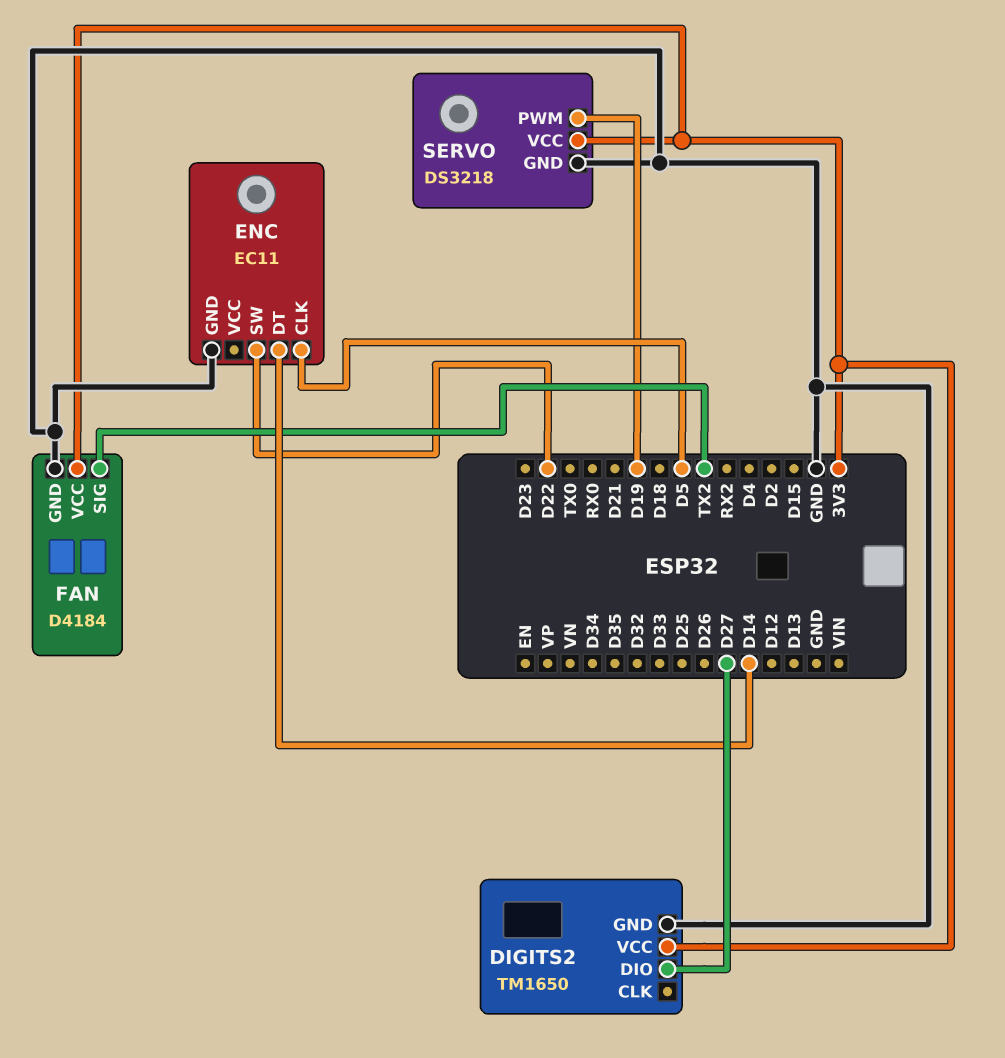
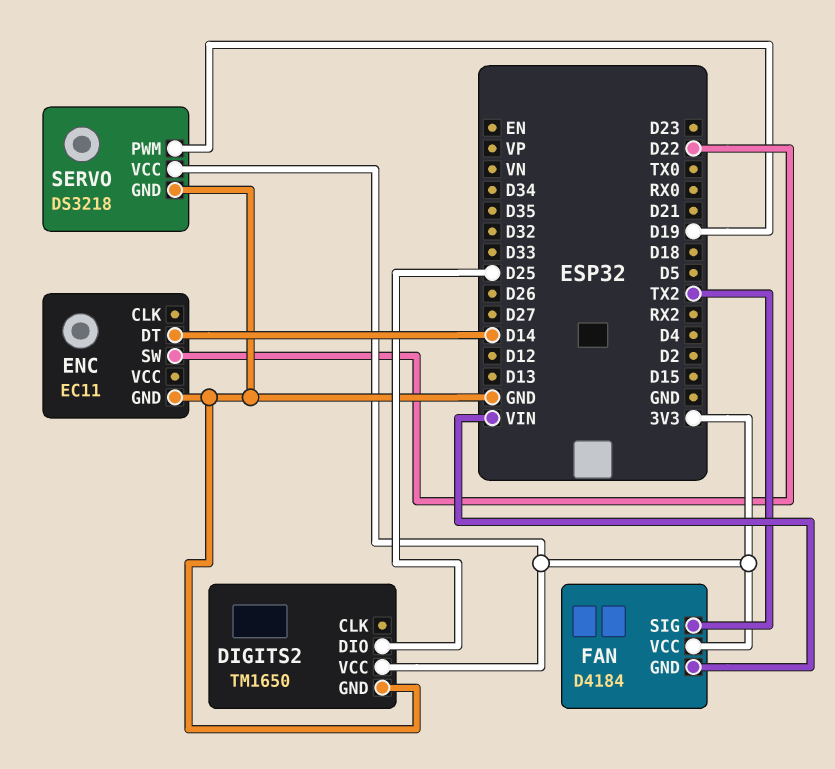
DIGITS2 pin DIO: D27 -> D25
ENC pin CLK: D5 -> none
FAN pin GND: GND -> VIN

